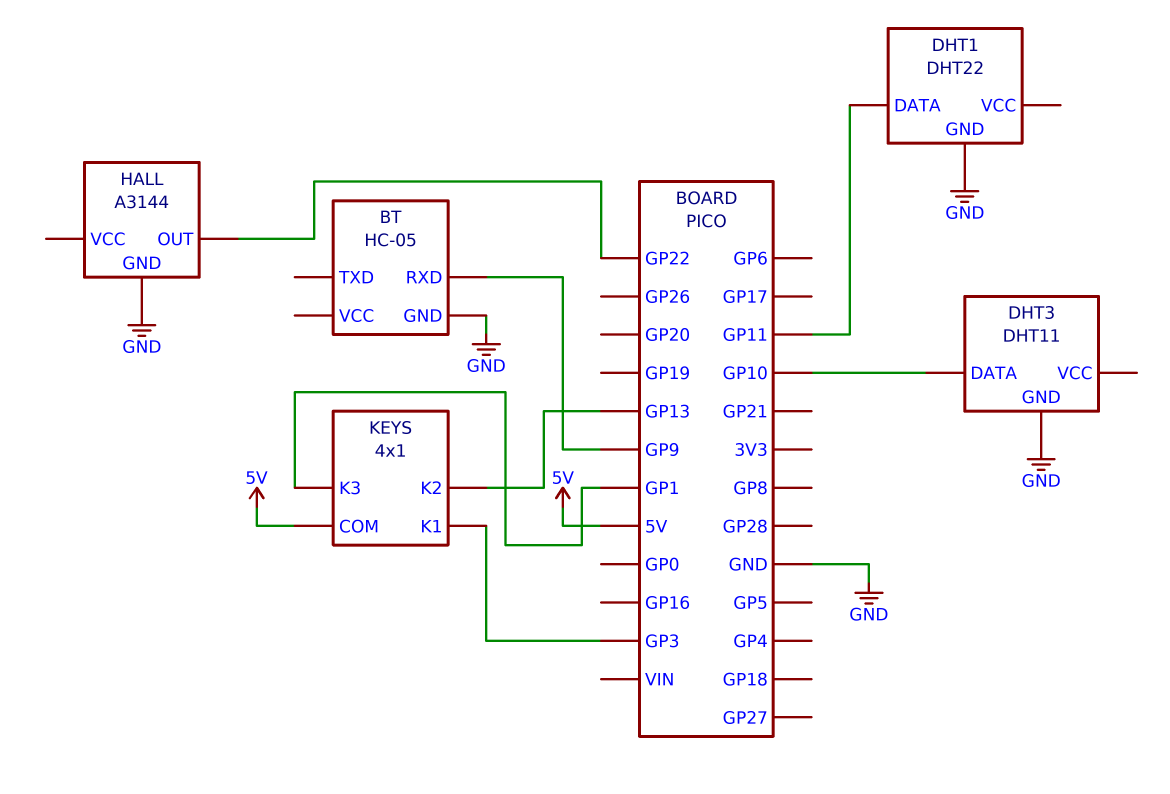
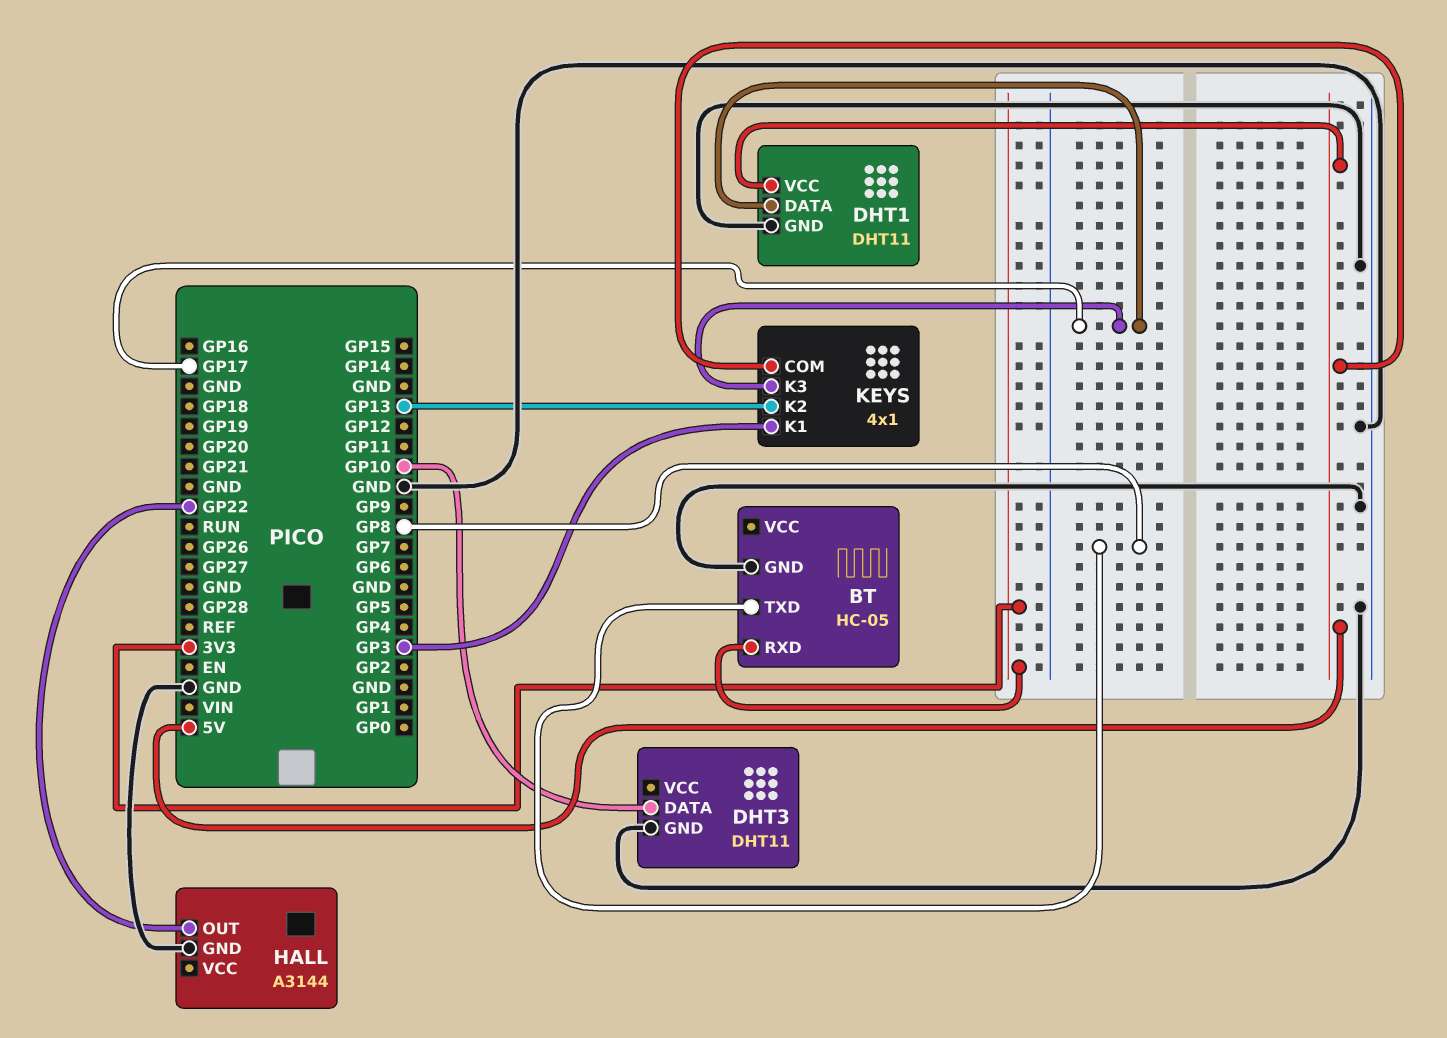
BT pin RXD: GP9 -> 3V3
BT pin TXD: none -> GP8
DHT1: DHT22 -> DHT11
DHT1 pin DATA: GP11 -> GP17
DHT1 pin VCC: none -> 5V
KEYS pin K3: GP1 -> GP17

